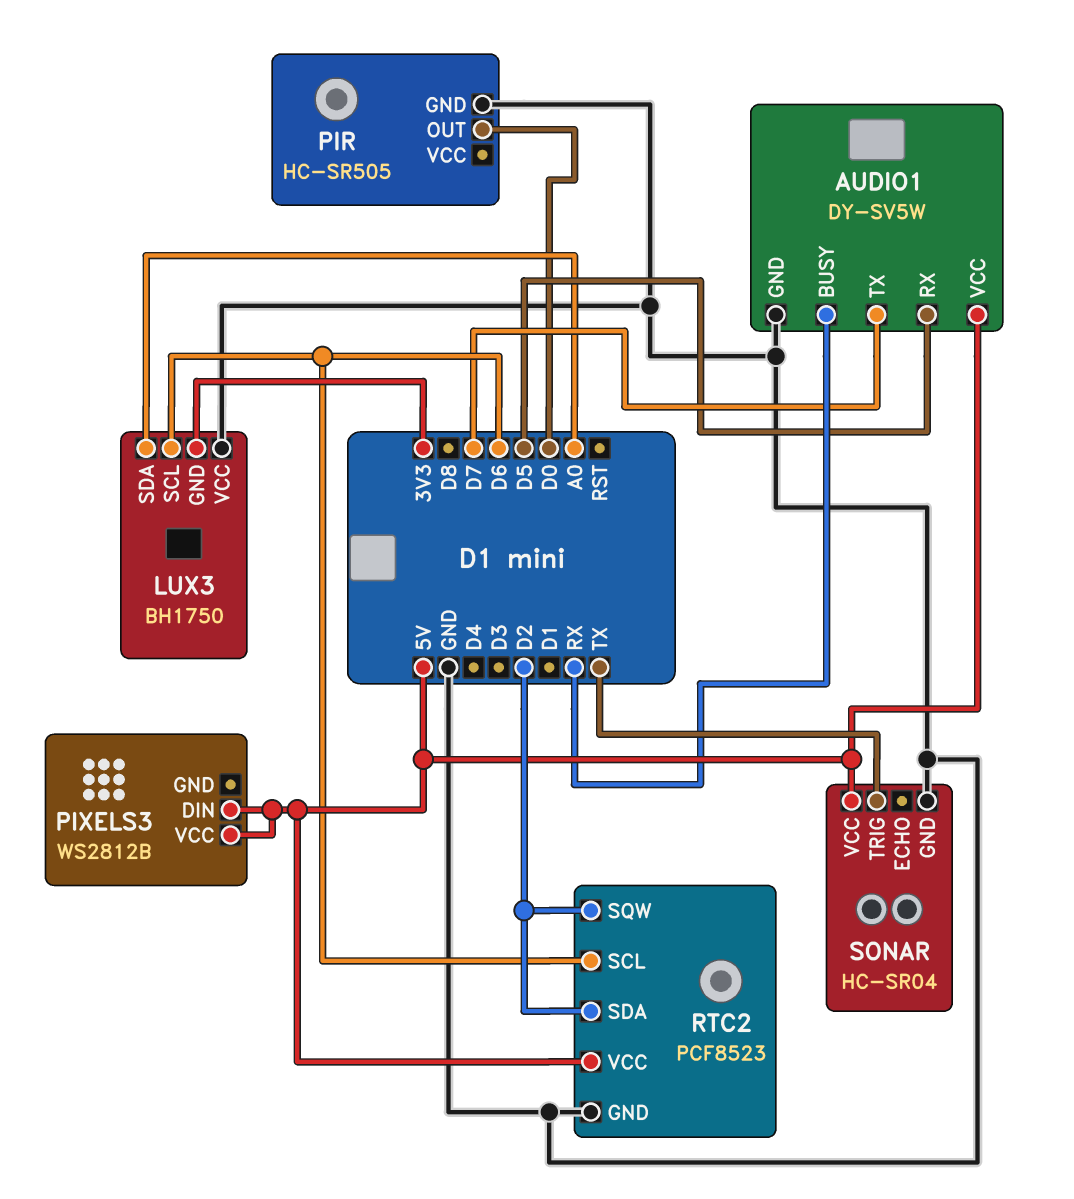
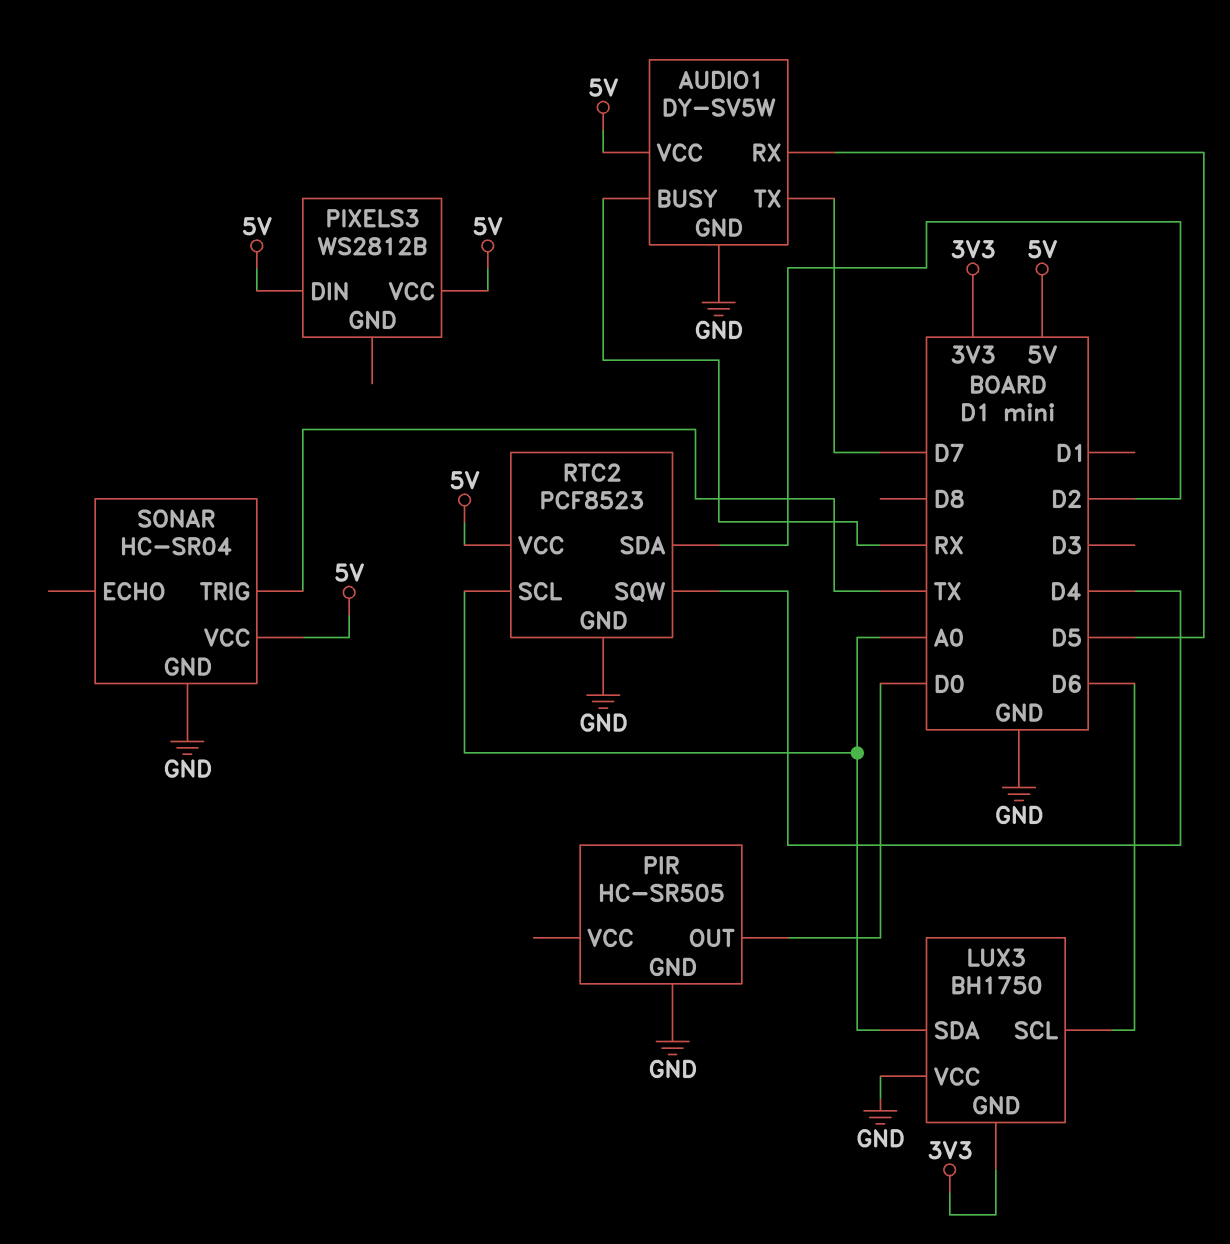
RTC2 pin SCL: D6 -> A0
RTC2 pin SQW: D2 -> D4

